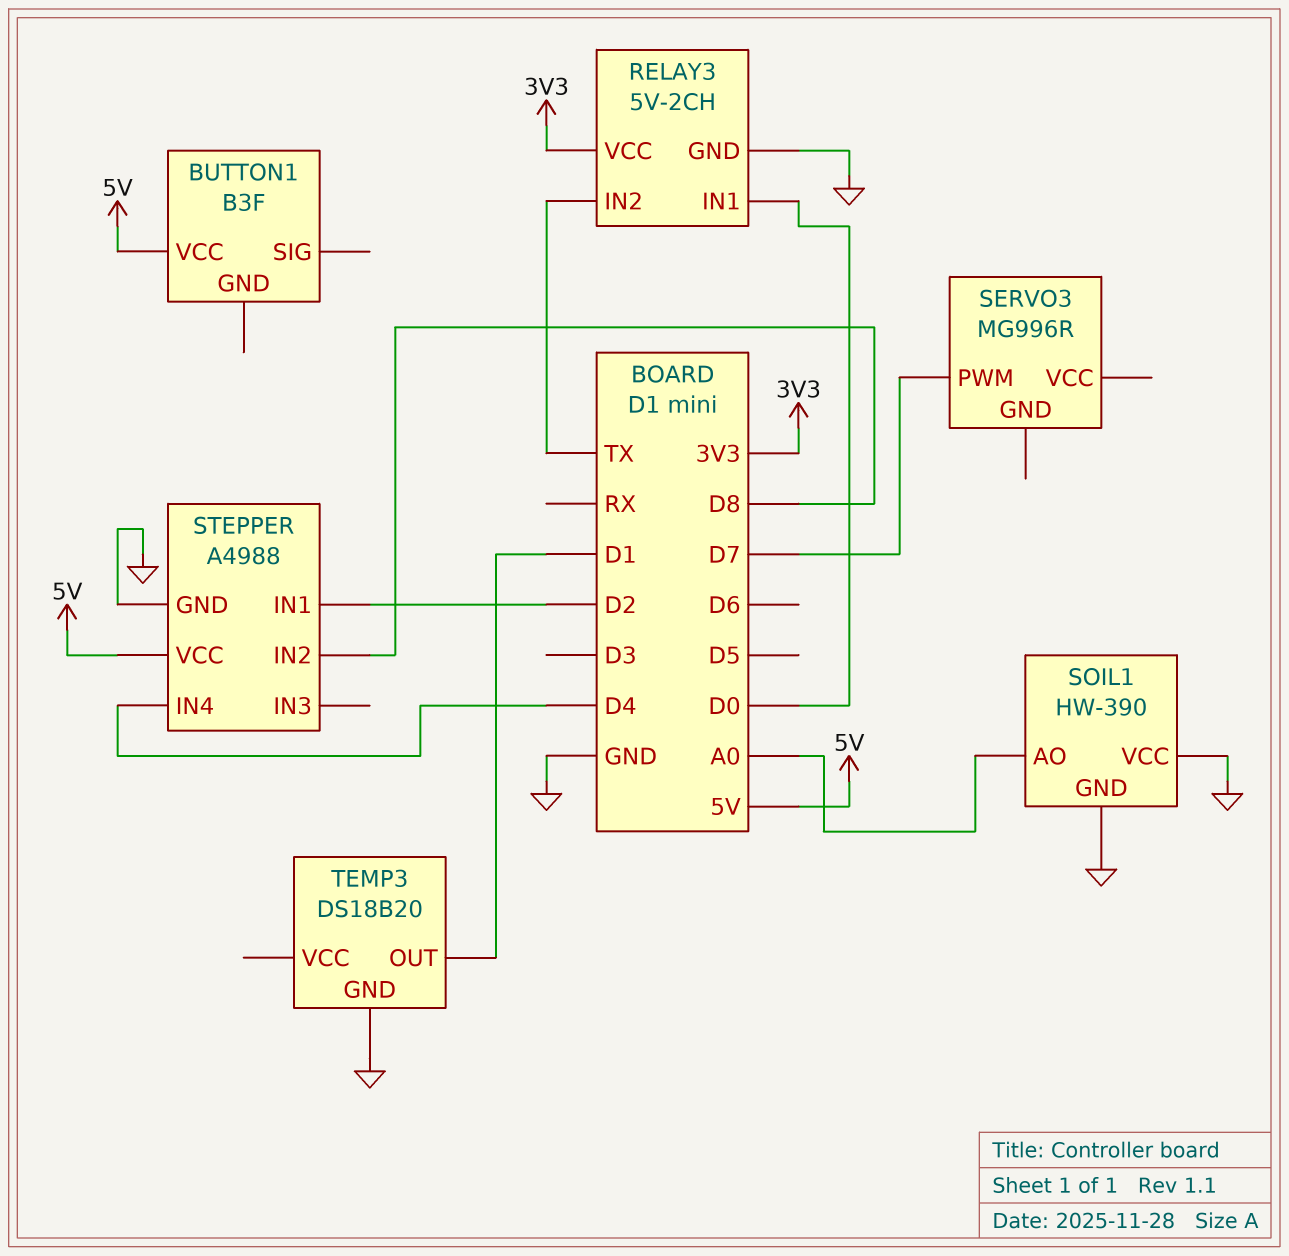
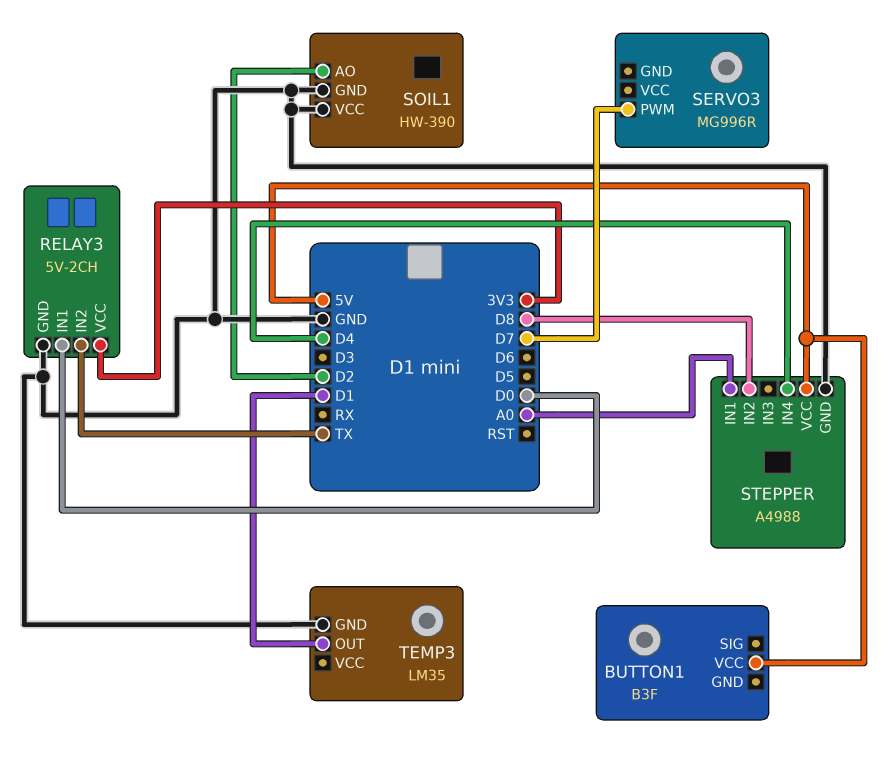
SOIL1 pin AO: A0 -> D2
STEPPER pin IN1: D2 -> A0
TEMP3: DS18B20 -> LM35

